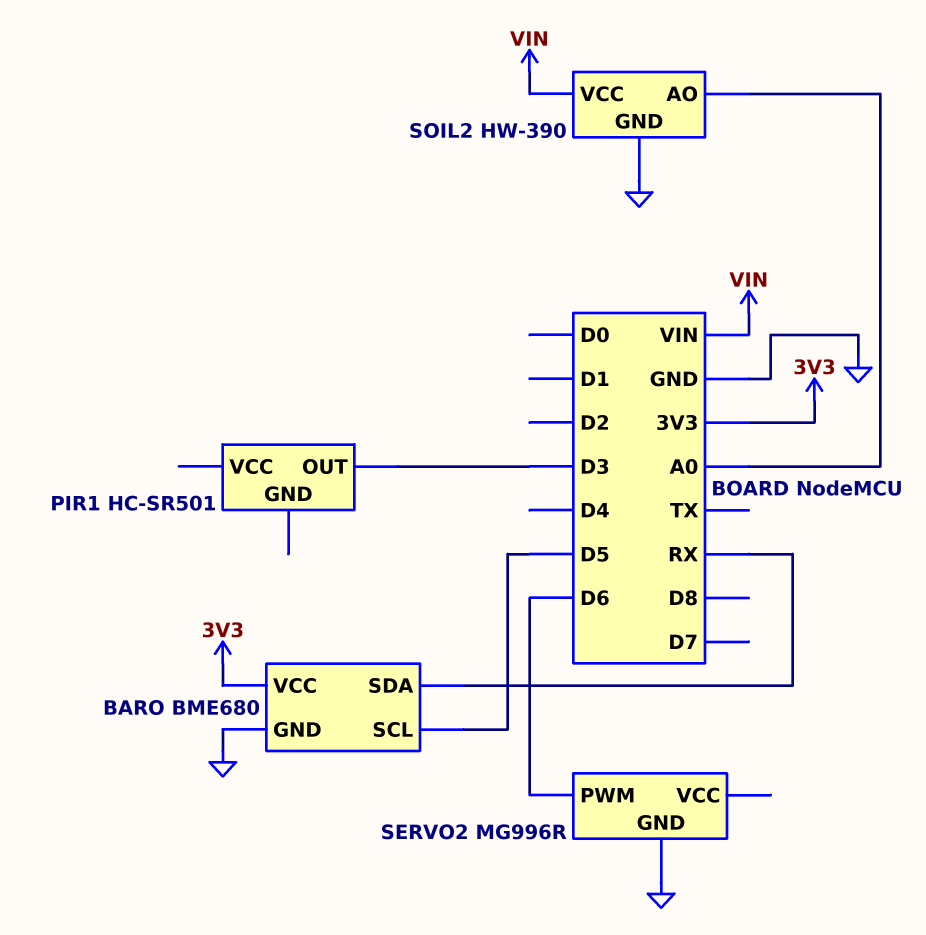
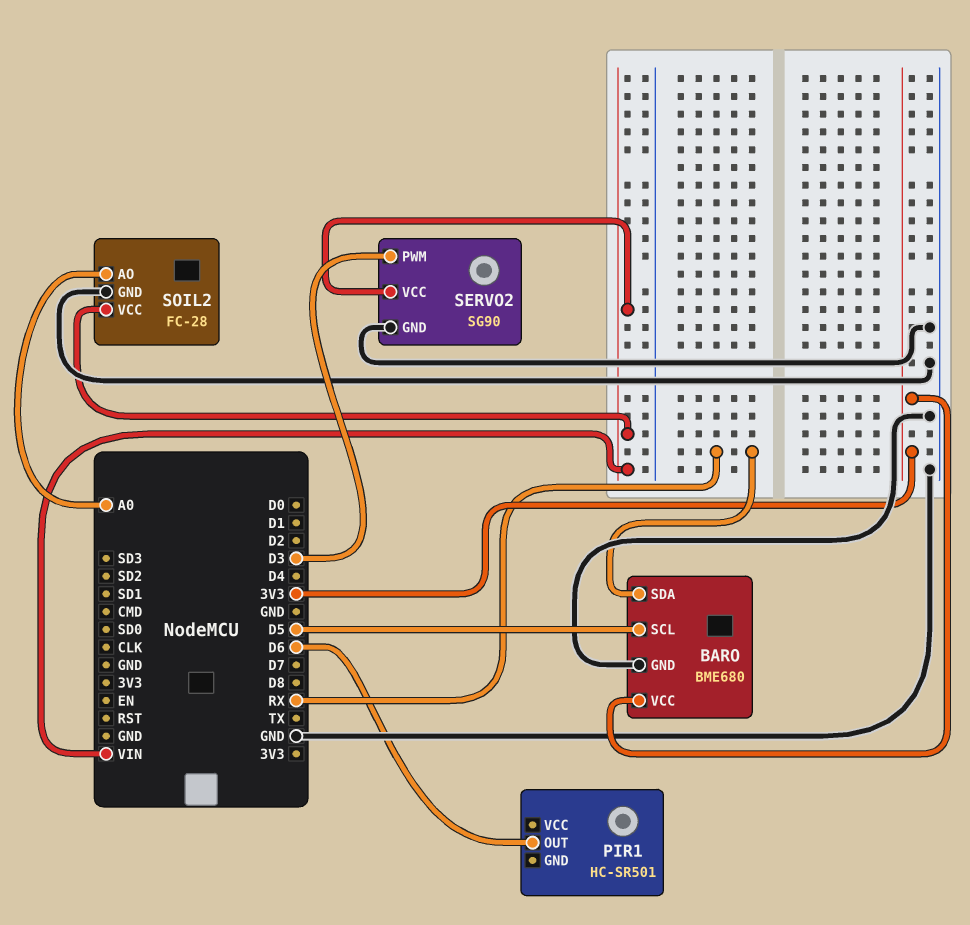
PIR1 pin OUT: D3 -> D6
SERVO2: MG996R -> SG90
SERVO2 pin PWM: D6 -> D3
SERVO2 pin VCC: none -> VIN
SOIL2: HW-390 -> FC-28

